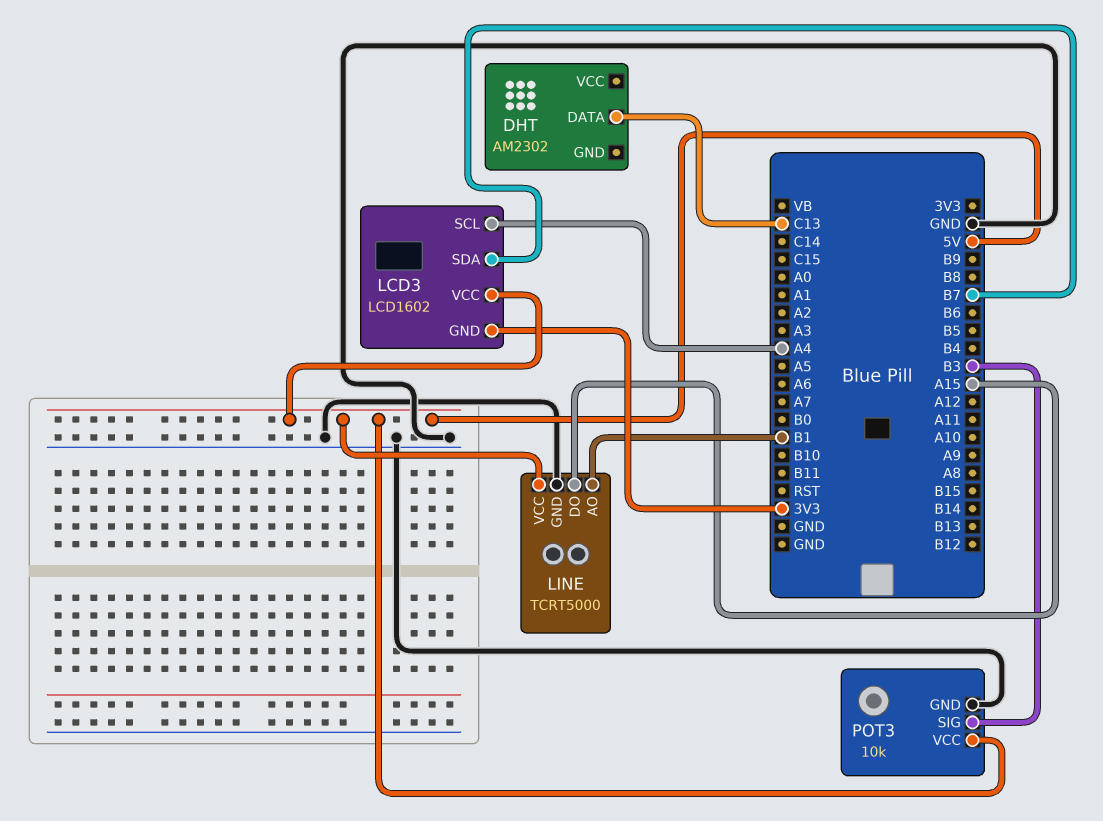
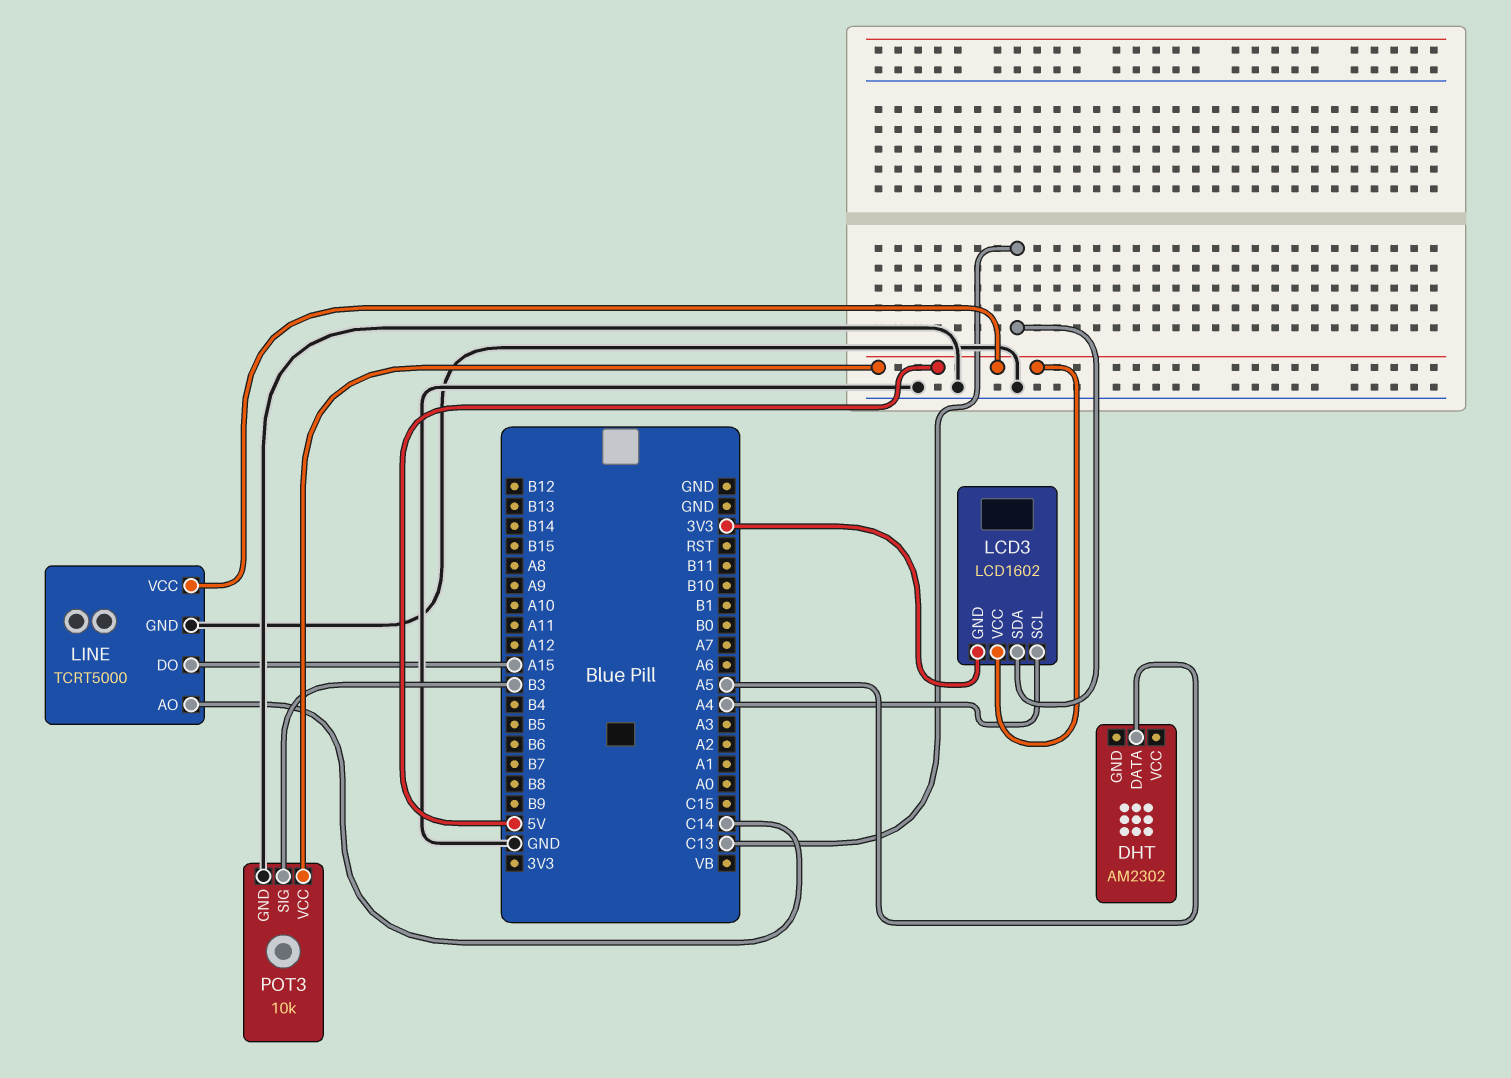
DHT pin DATA: C13 -> A5
LCD3 pin SDA: B7 -> C13
LINE pin AO: B1 -> C14

